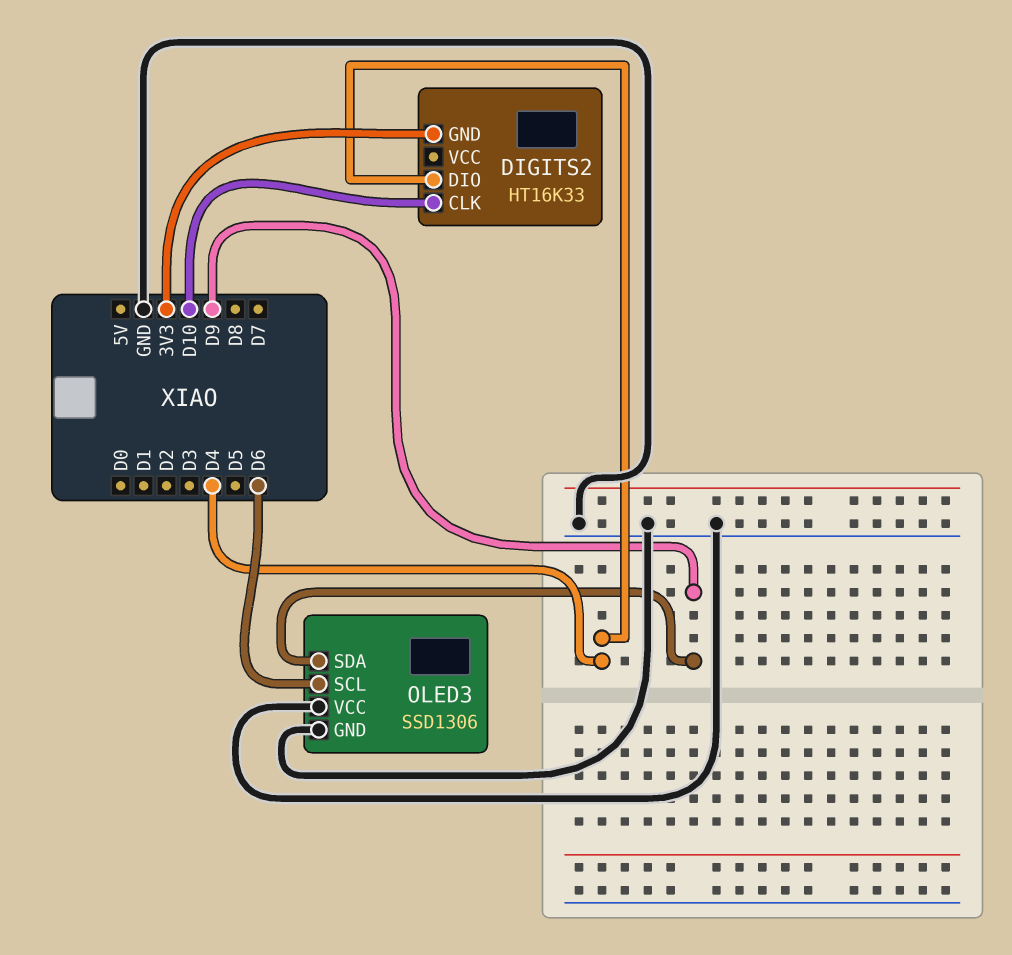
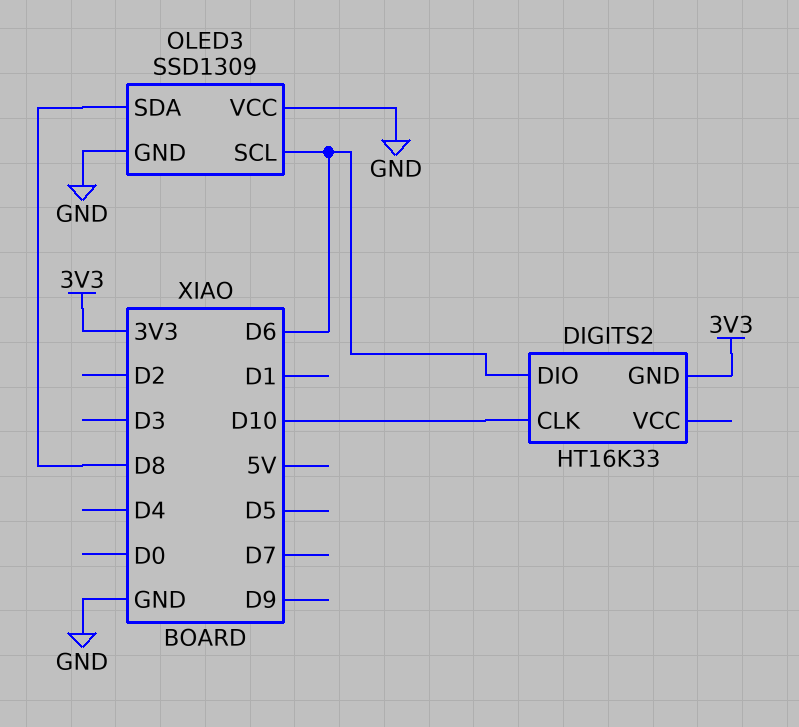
DIGITS2 pin DIO: D4 -> D6
OLED3: SSD1306 -> SSD1309
OLED3 pin SDA: D9 -> D8

